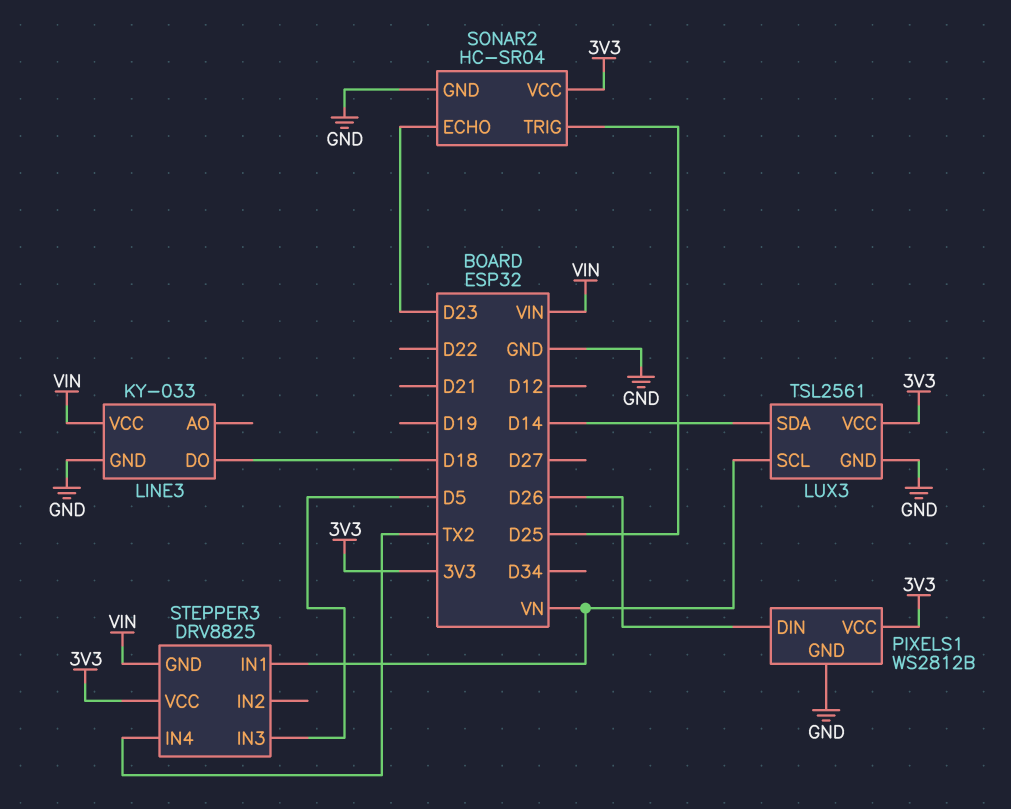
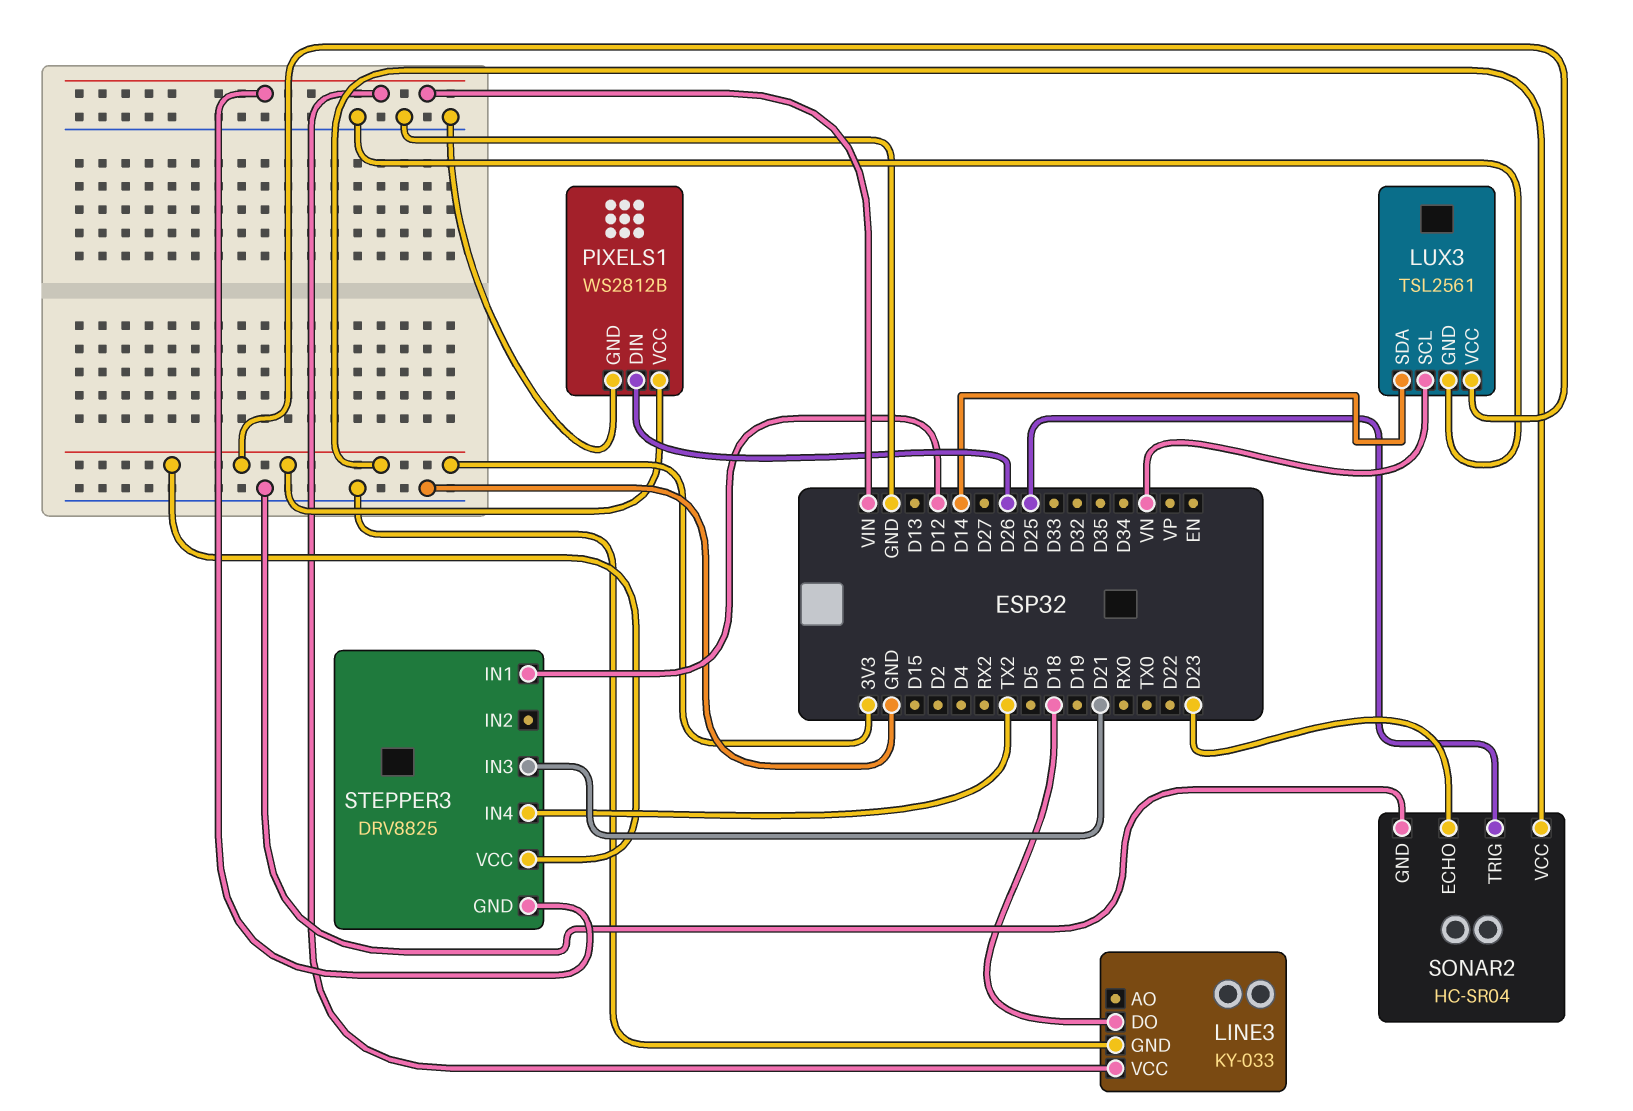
STEPPER3 pin IN1: VN -> D12
STEPPER3 pin IN3: D5 -> D21

